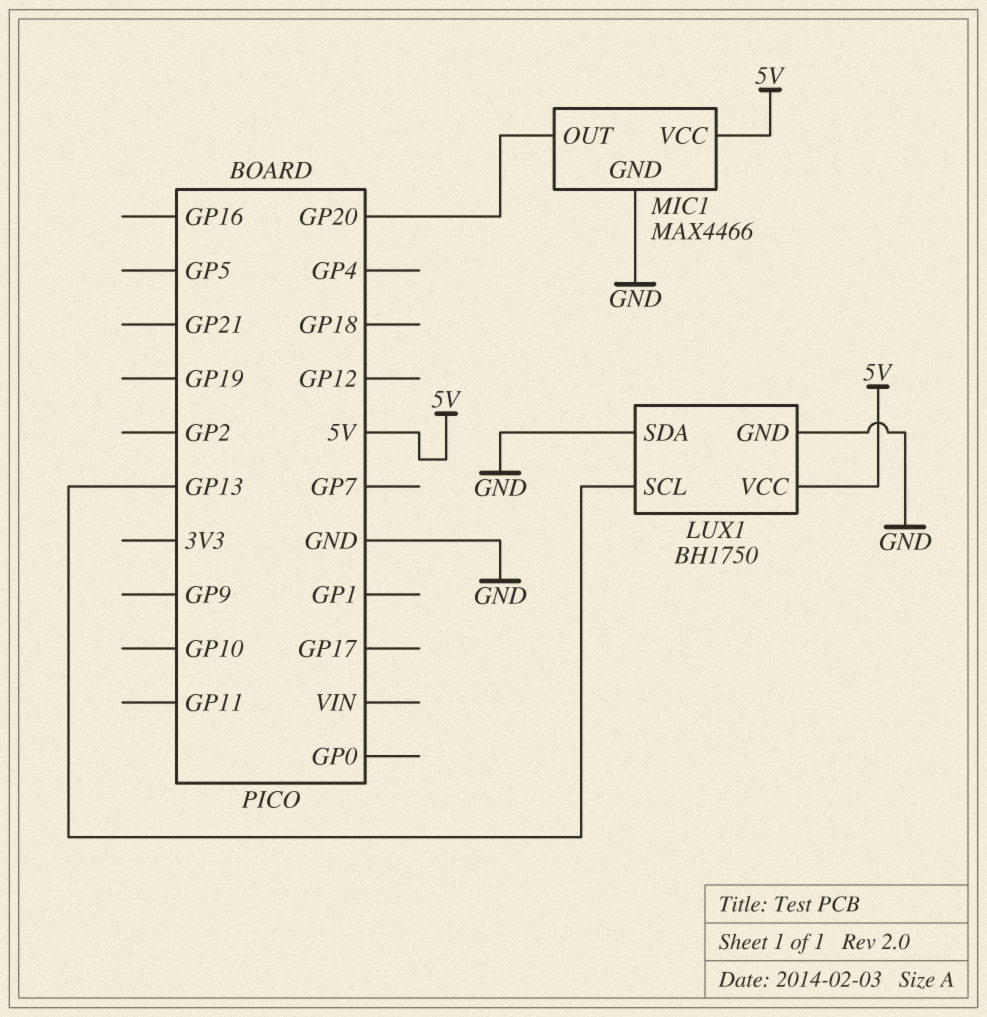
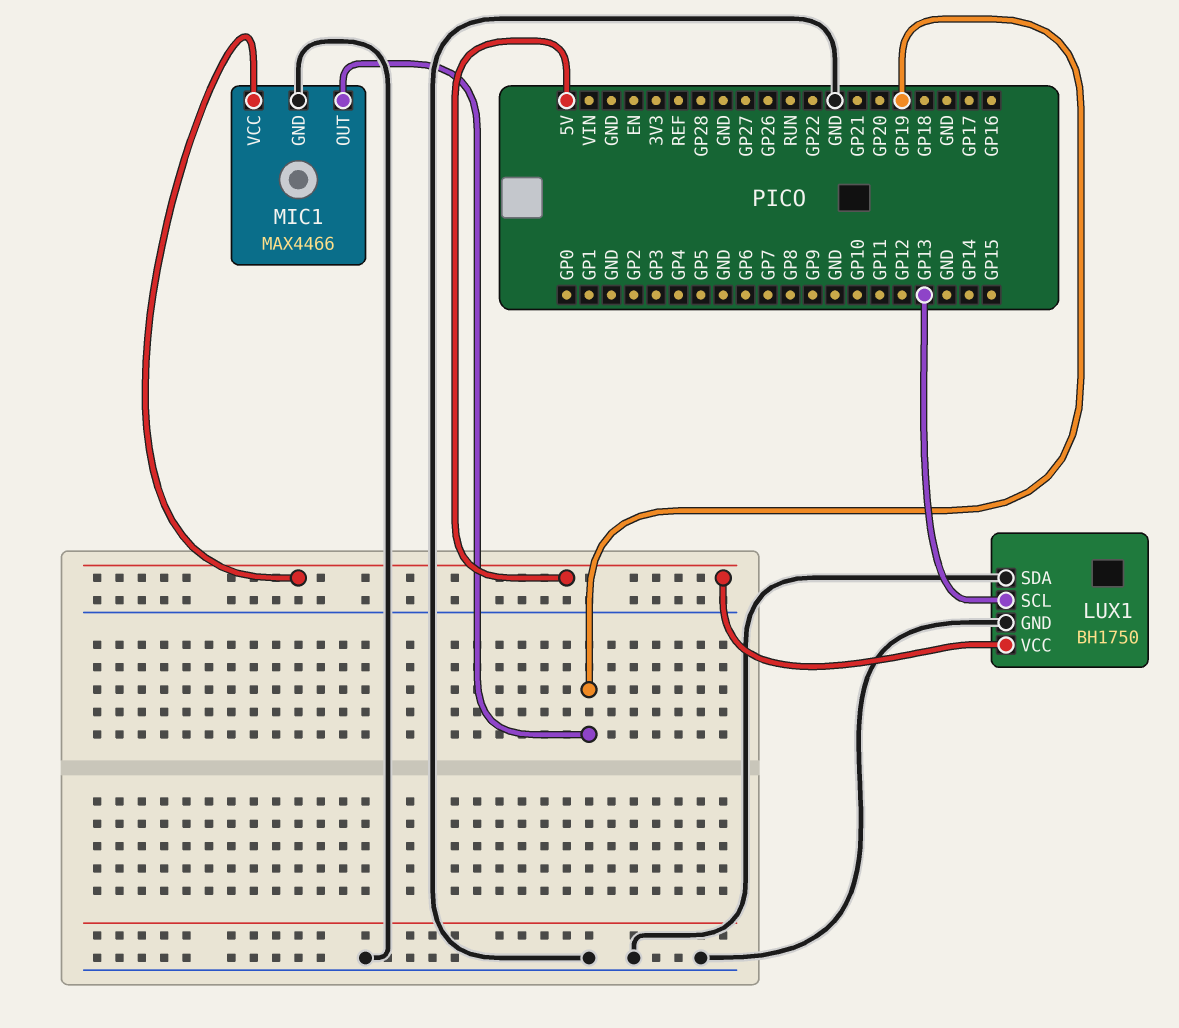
MIC1 pin OUT: GP20 -> GP19

